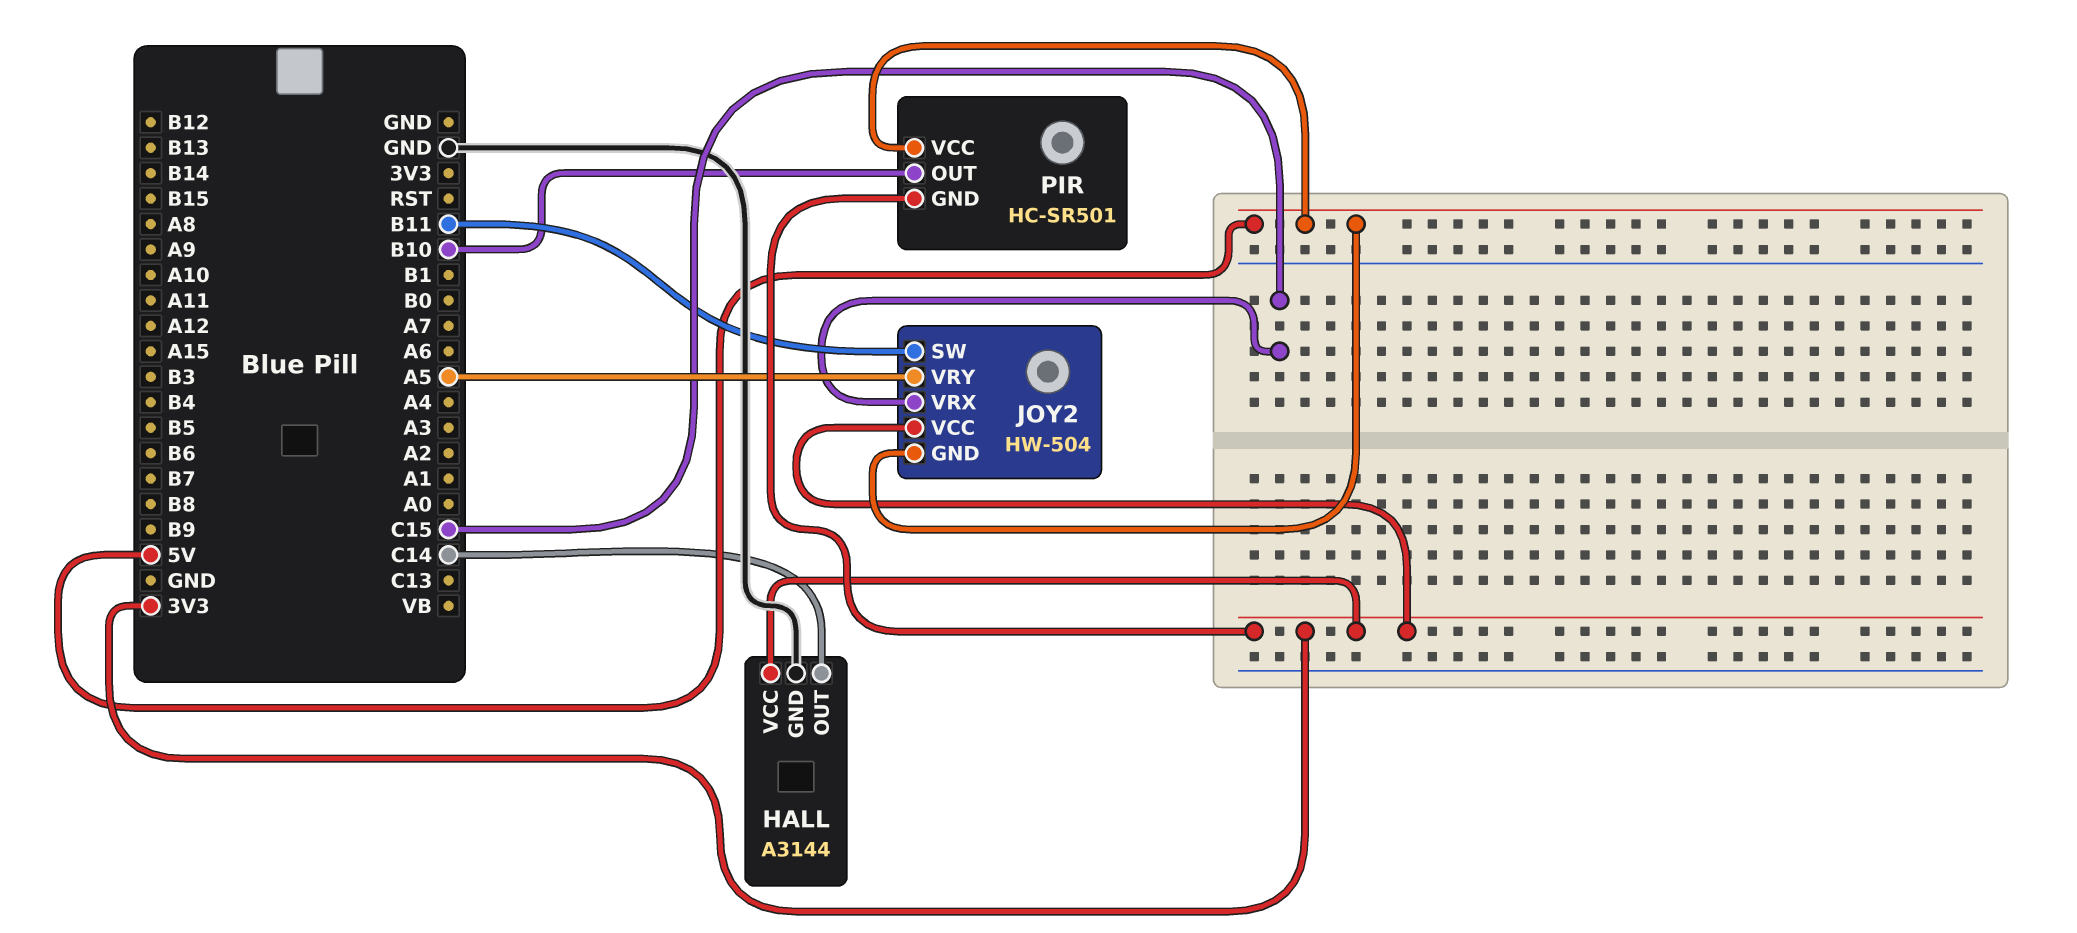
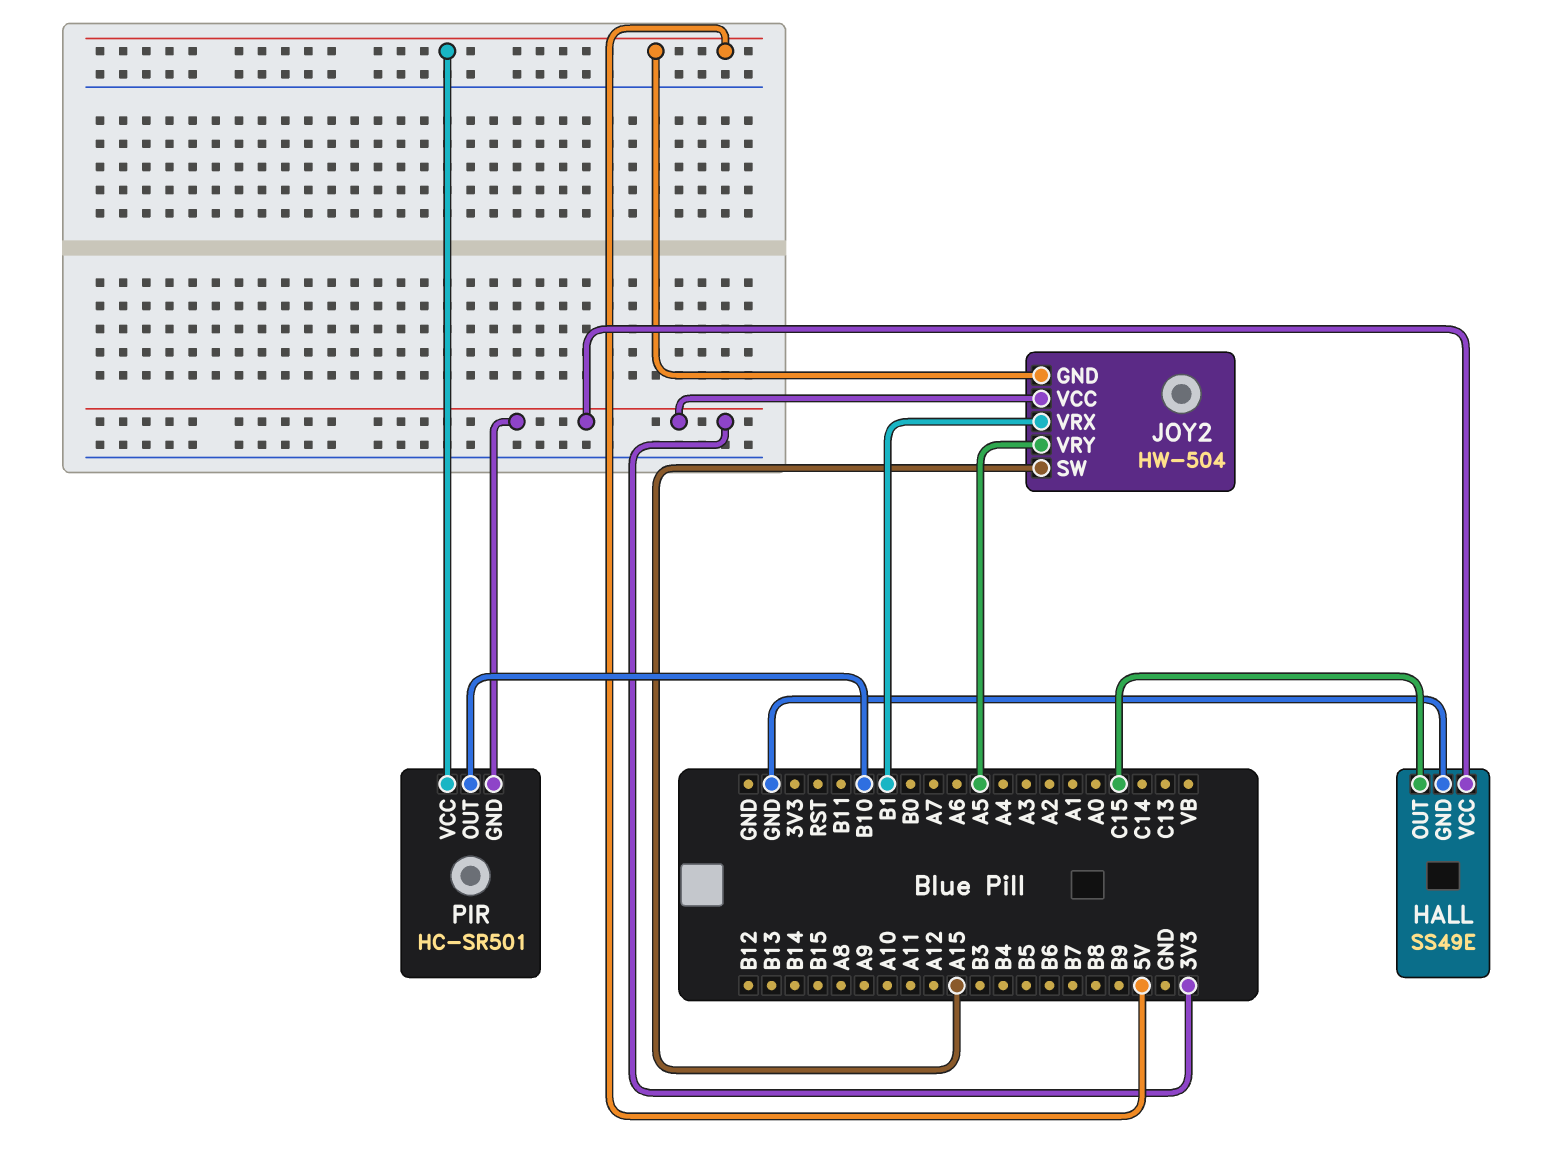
HALL: A3144 -> SS49E
HALL pin OUT: C14 -> C15
JOY2 pin SW: B11 -> A15
JOY2 pin VRX: C15 -> B1

